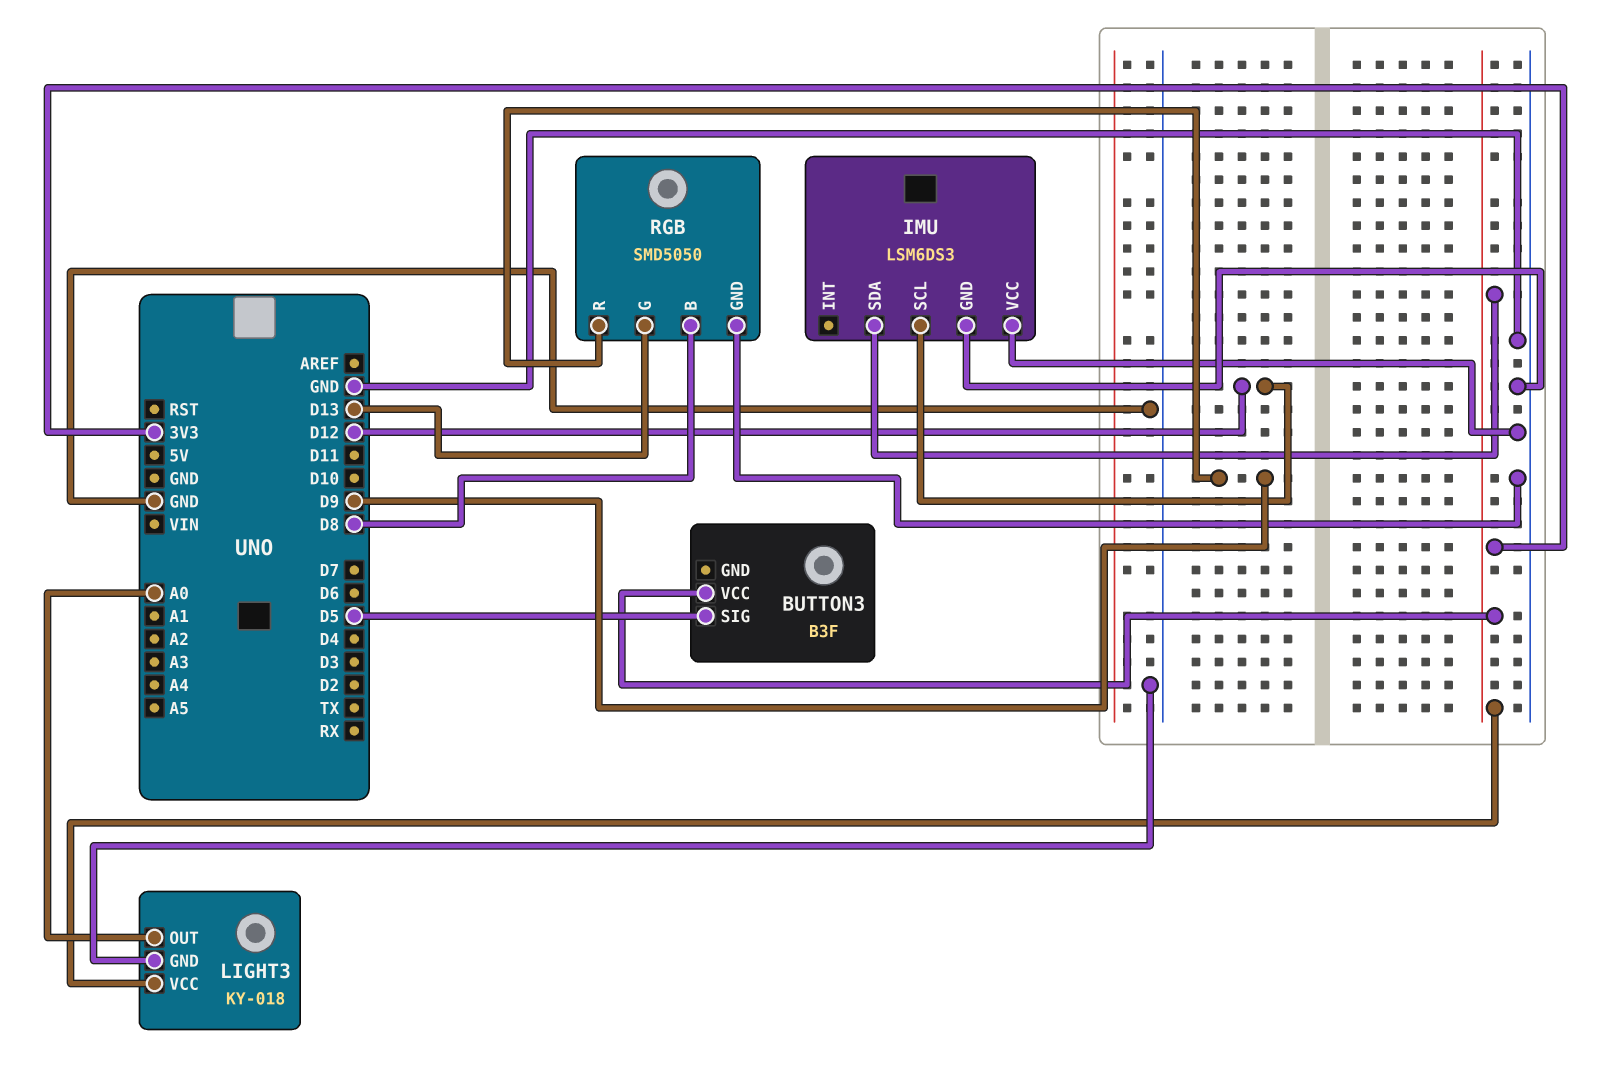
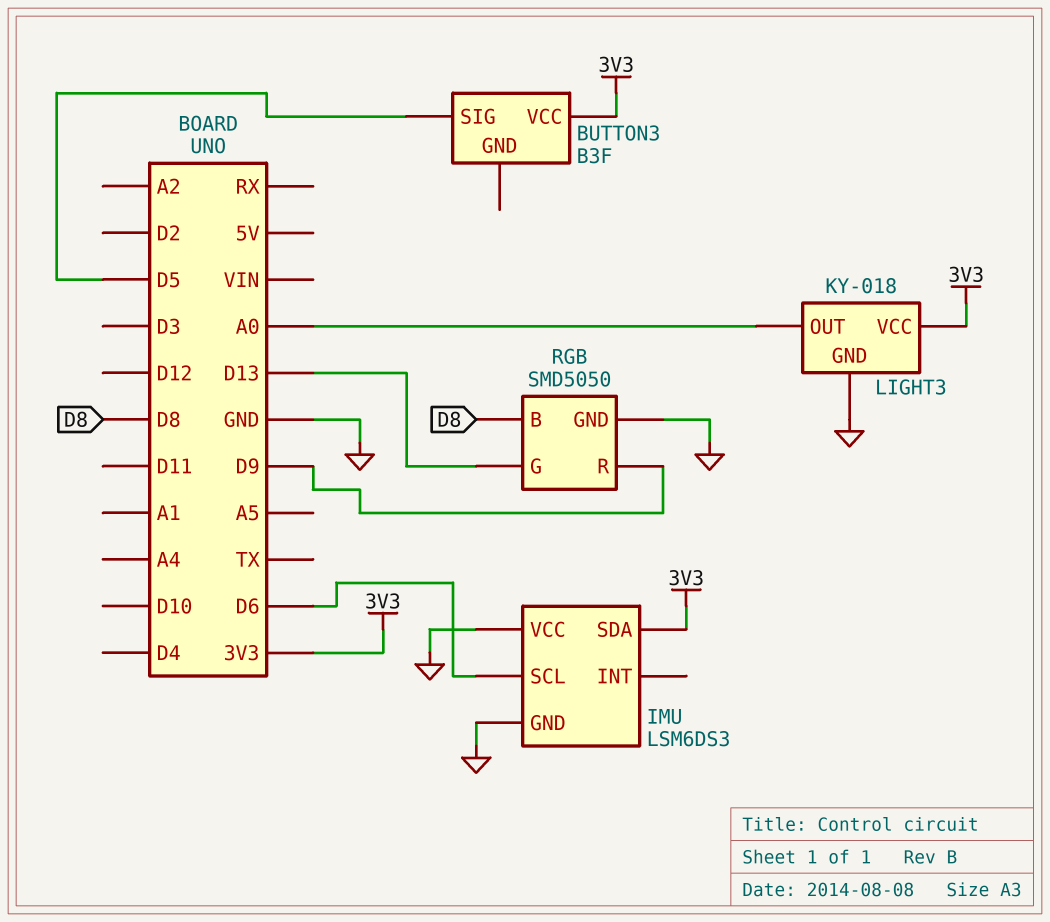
IMU pin SCL: D12 -> D6

